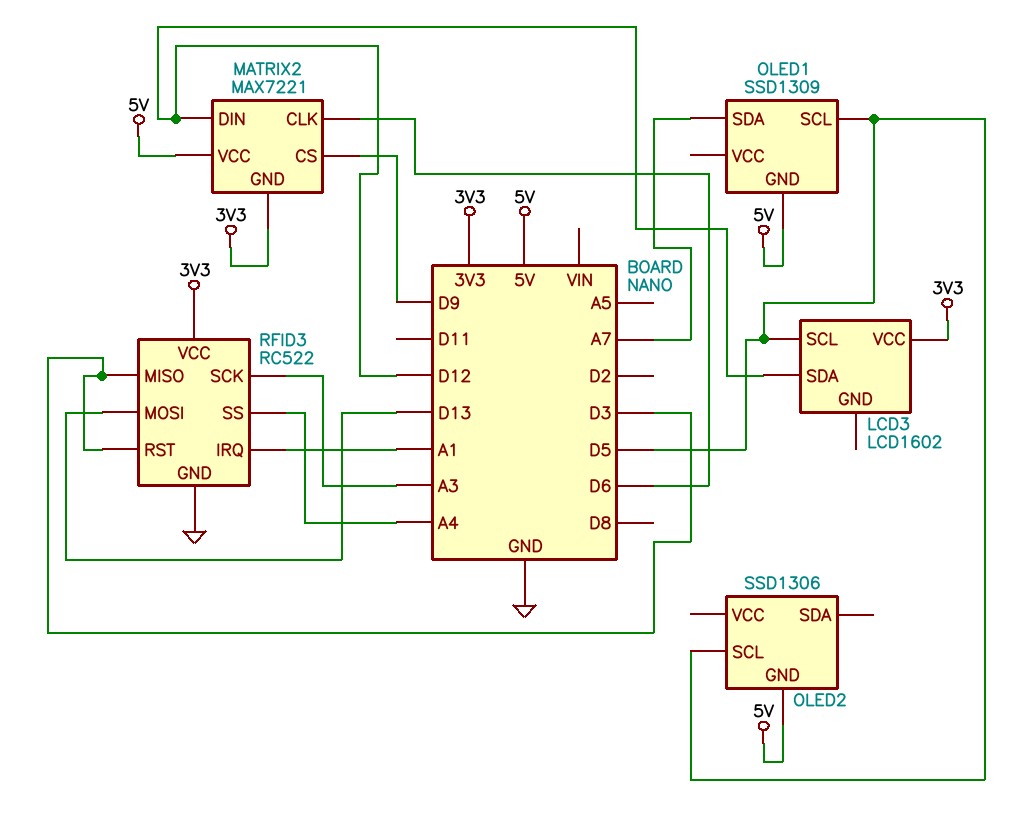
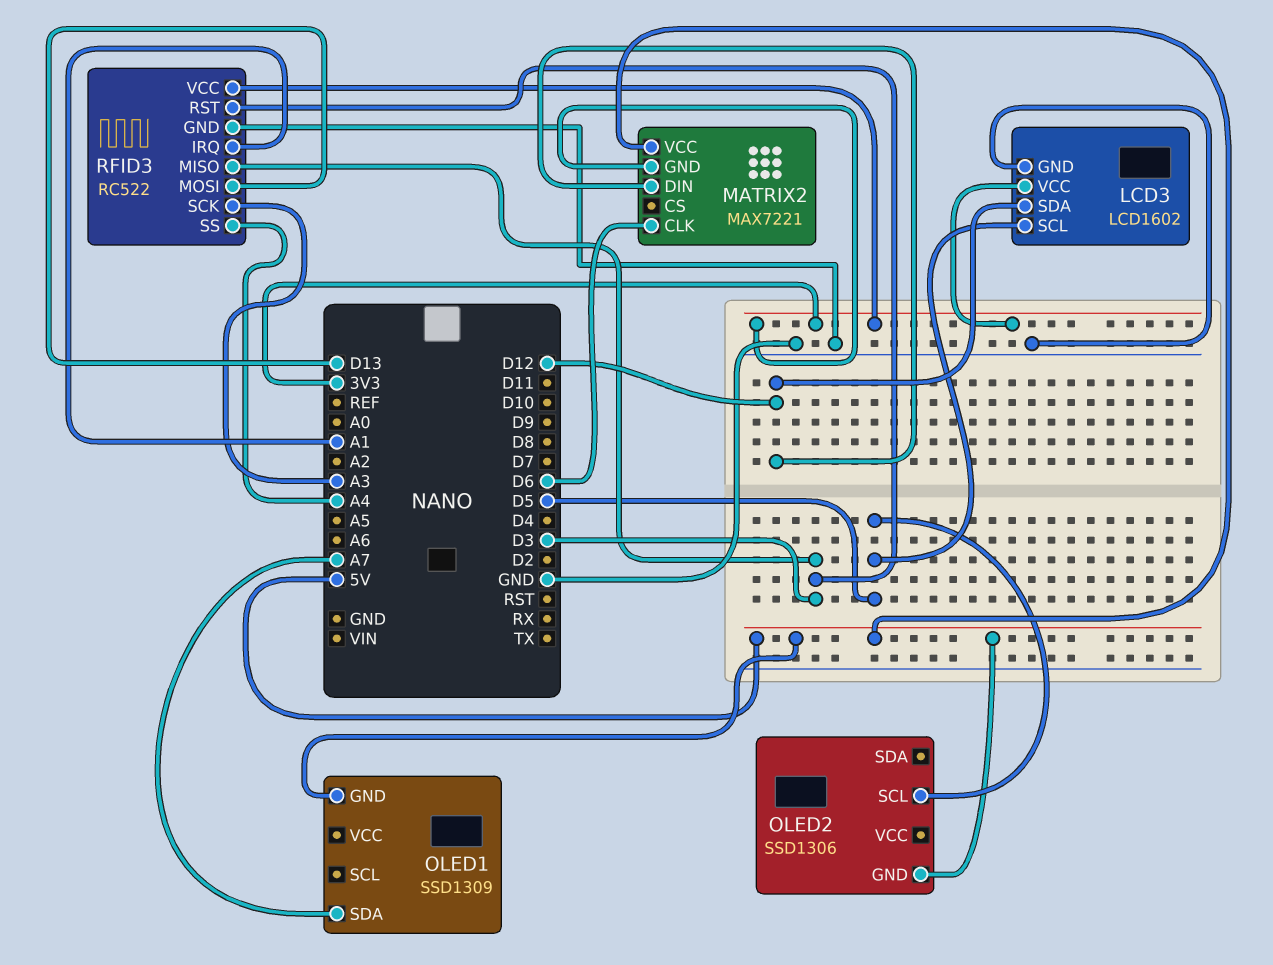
LCD3 pin GND: none -> GND
MATRIX2 pin CS: D9 -> none
OLED1 pin SCL: D5 -> none

